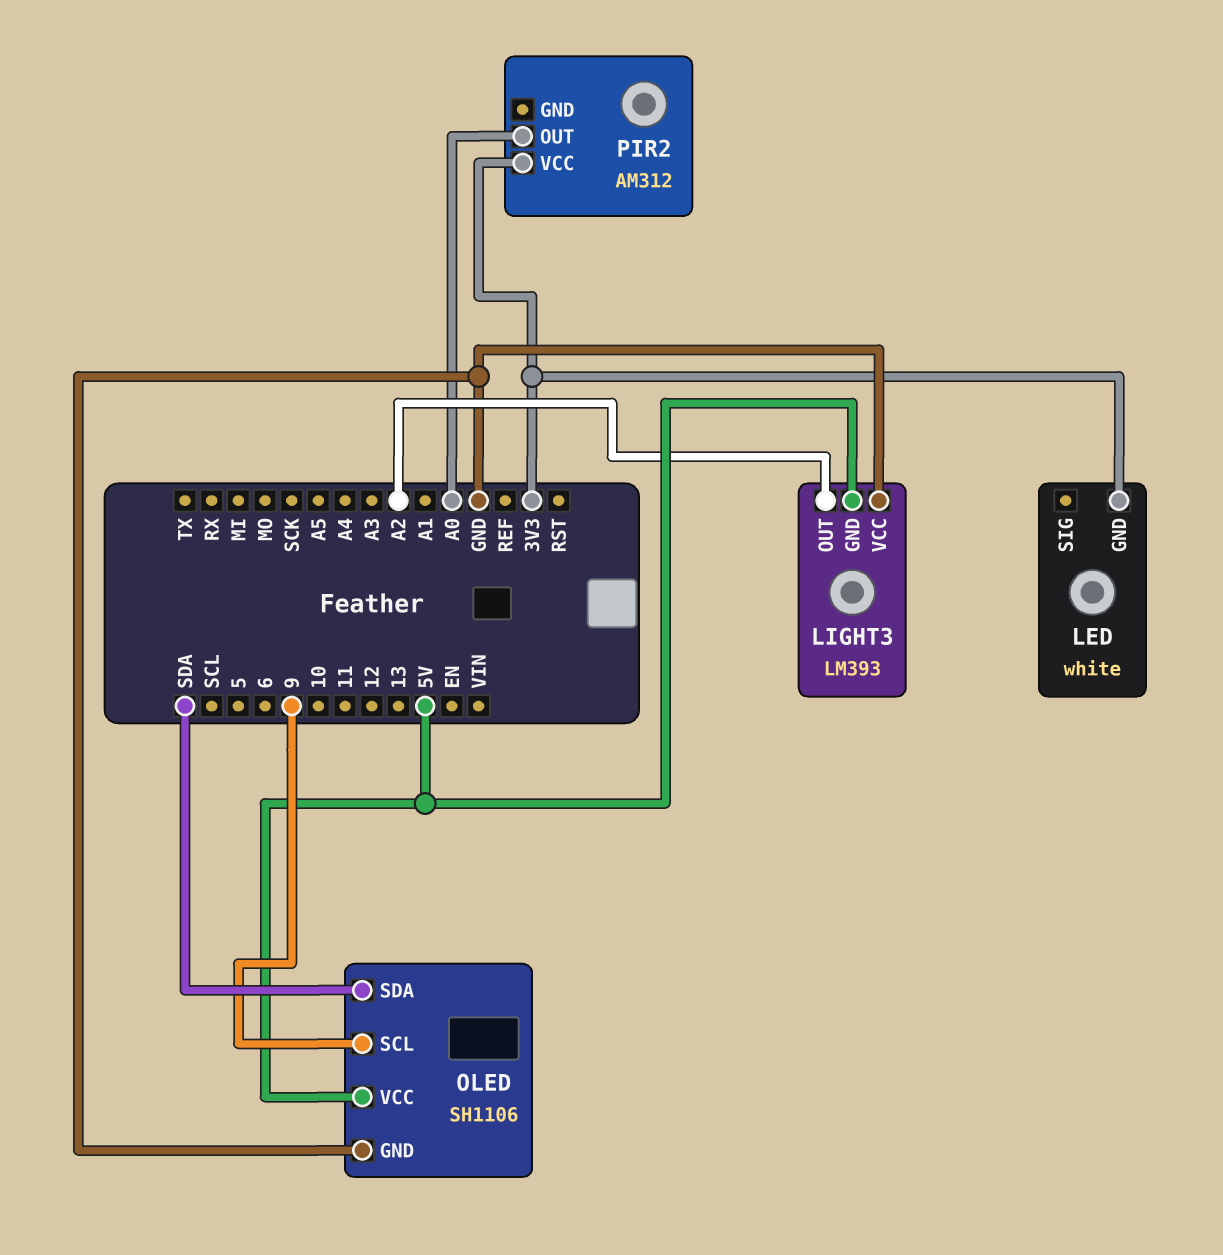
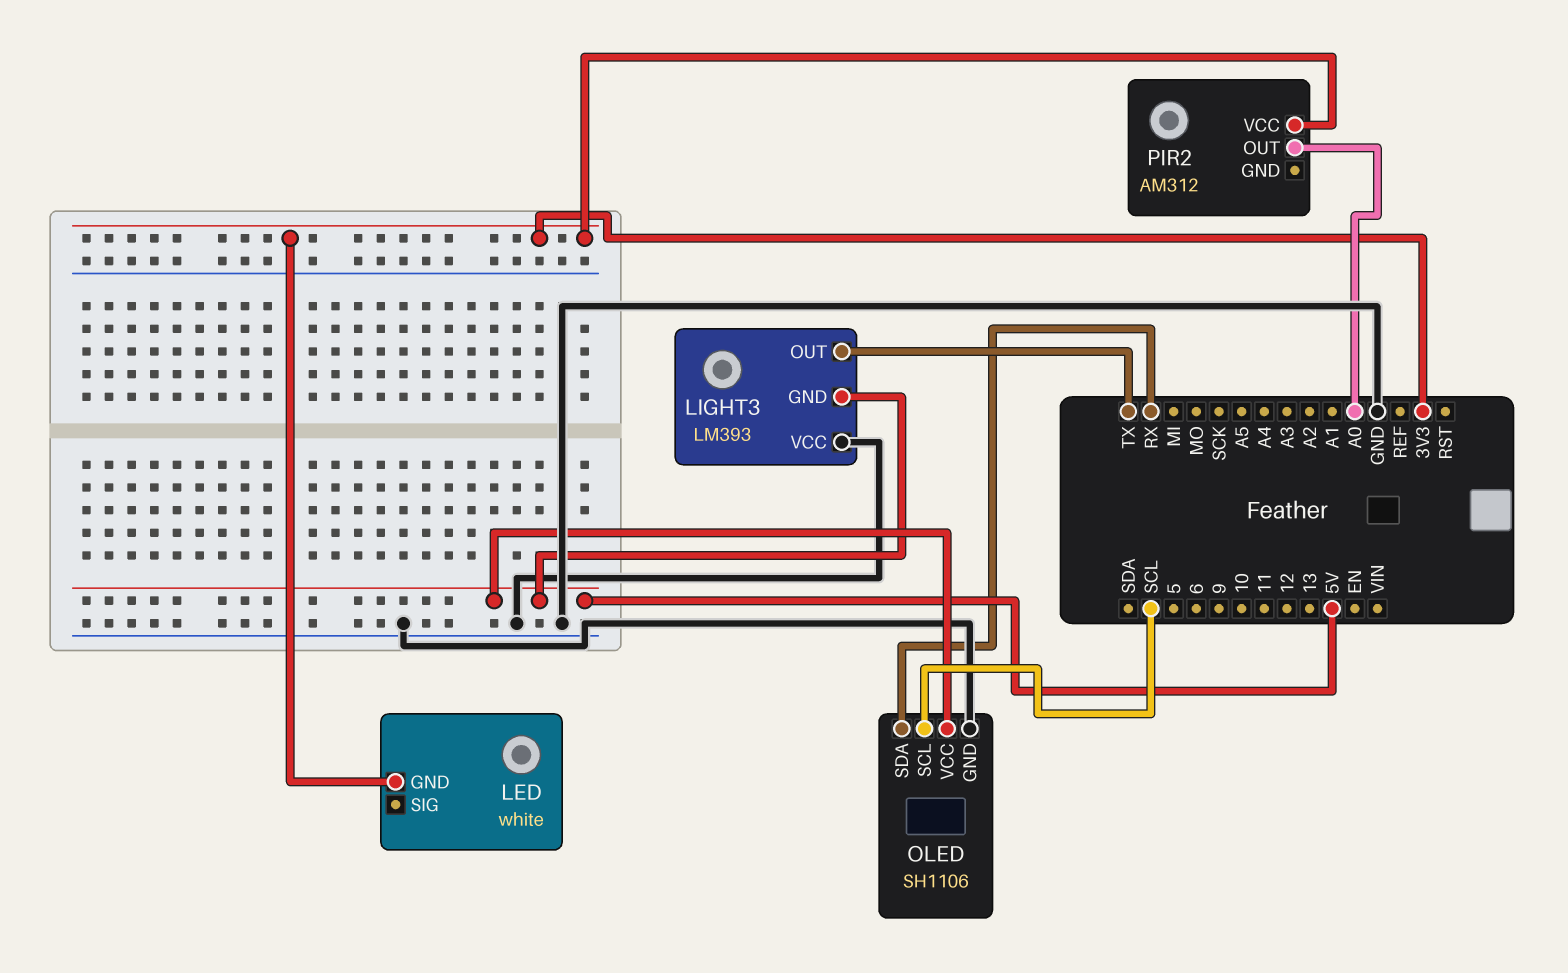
LIGHT3 pin OUT: A2 -> TX
OLED pin SCL: 9 -> SCL
OLED pin SDA: SDA -> RX

